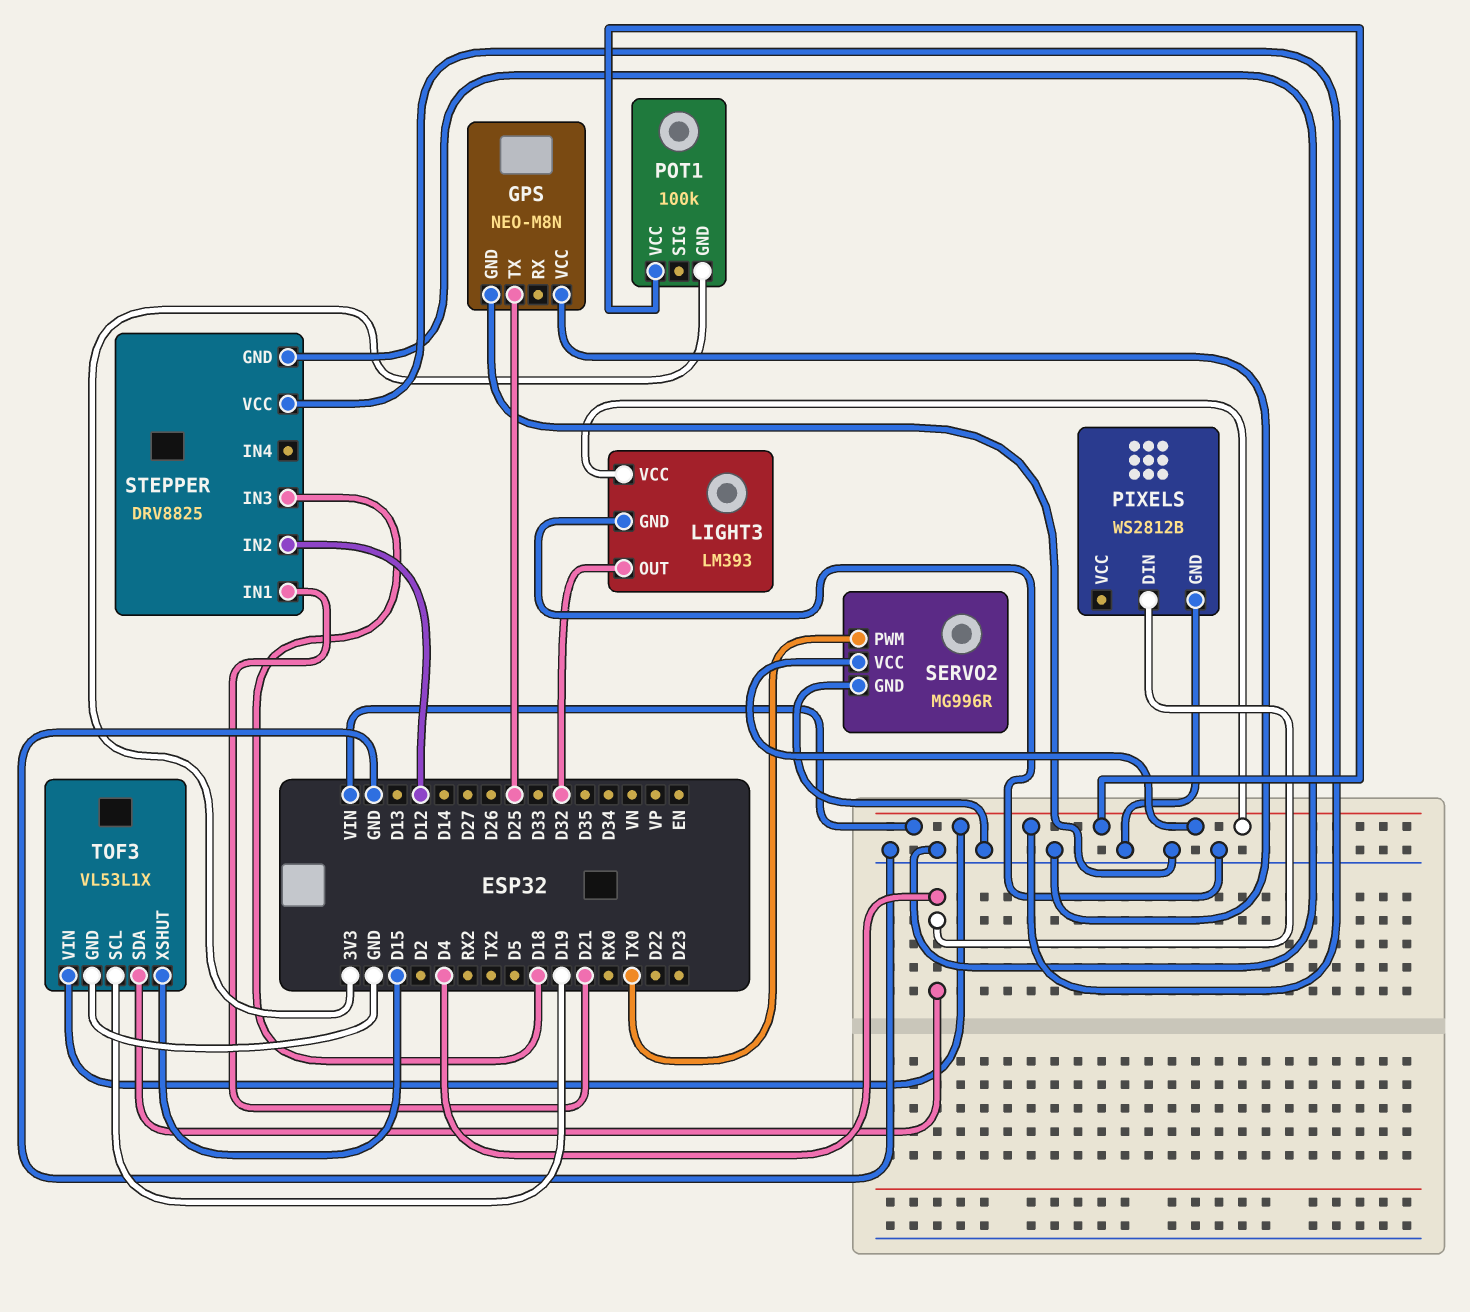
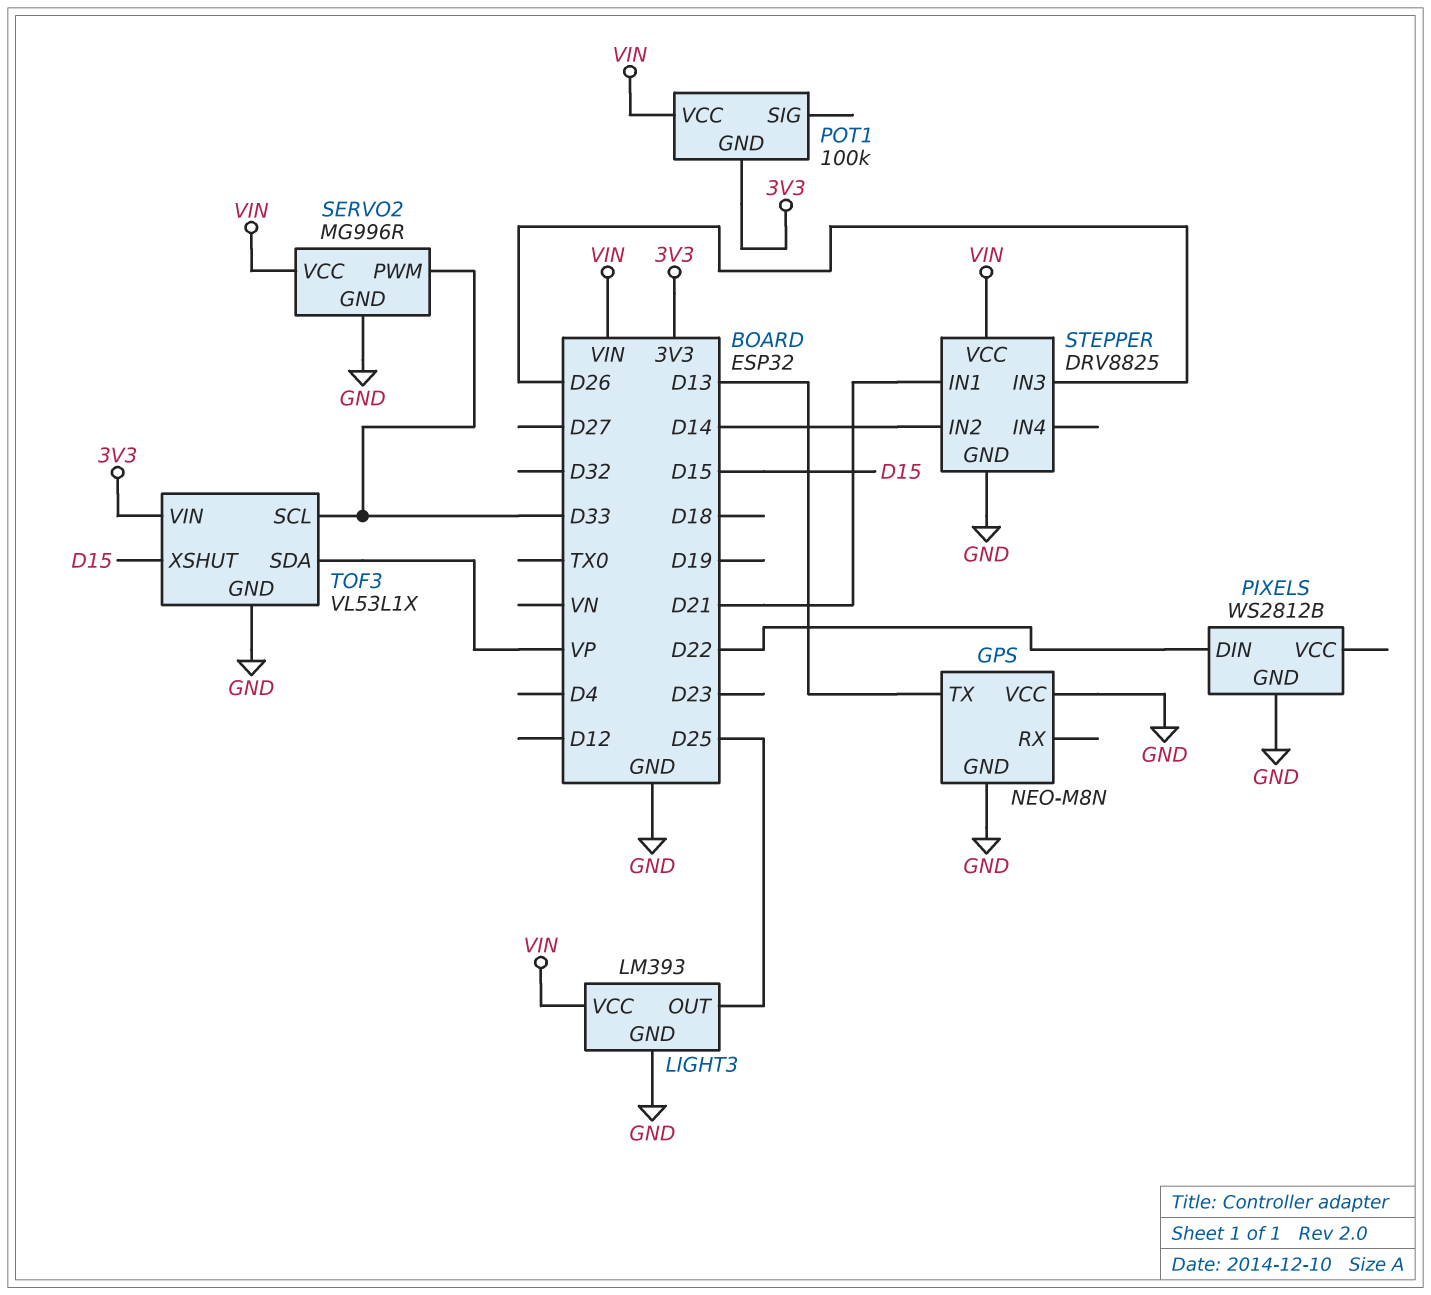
GPS pin TX: D25 -> D13
LIGHT3 pin OUT: D32 -> D25
PIXELS pin DIN: D4 -> D22
SERVO2 pin PWM: TX0 -> D33
STEPPER pin IN2: D12 -> D14
STEPPER pin IN3: D18 -> D26
TOF3 pin SCL: D19 -> D33
TOF3 pin SDA: D4 -> VP
TOF3 pin VIN: VIN -> 3V3

